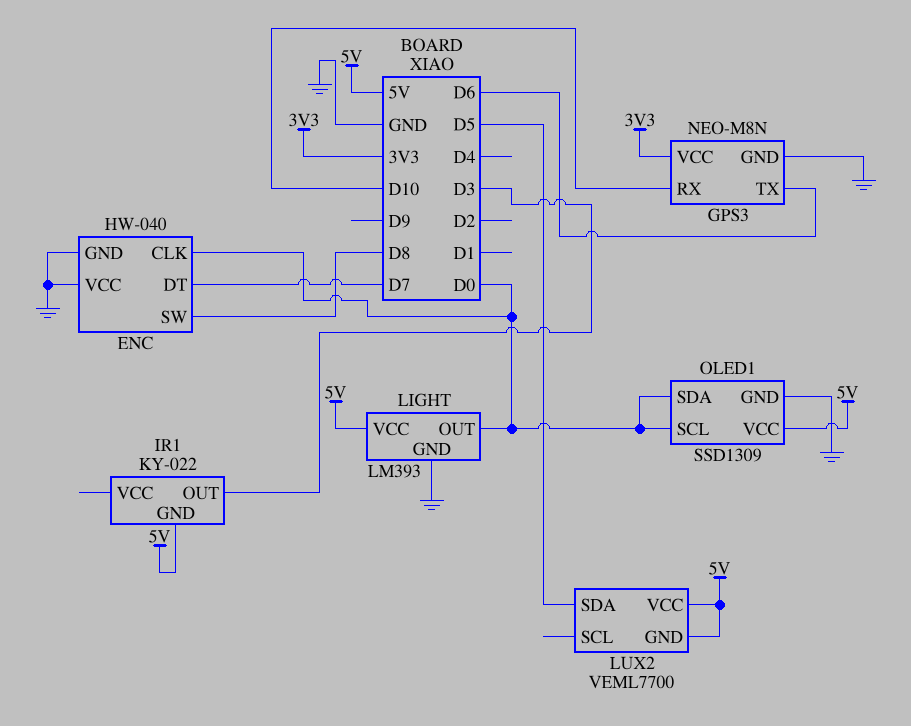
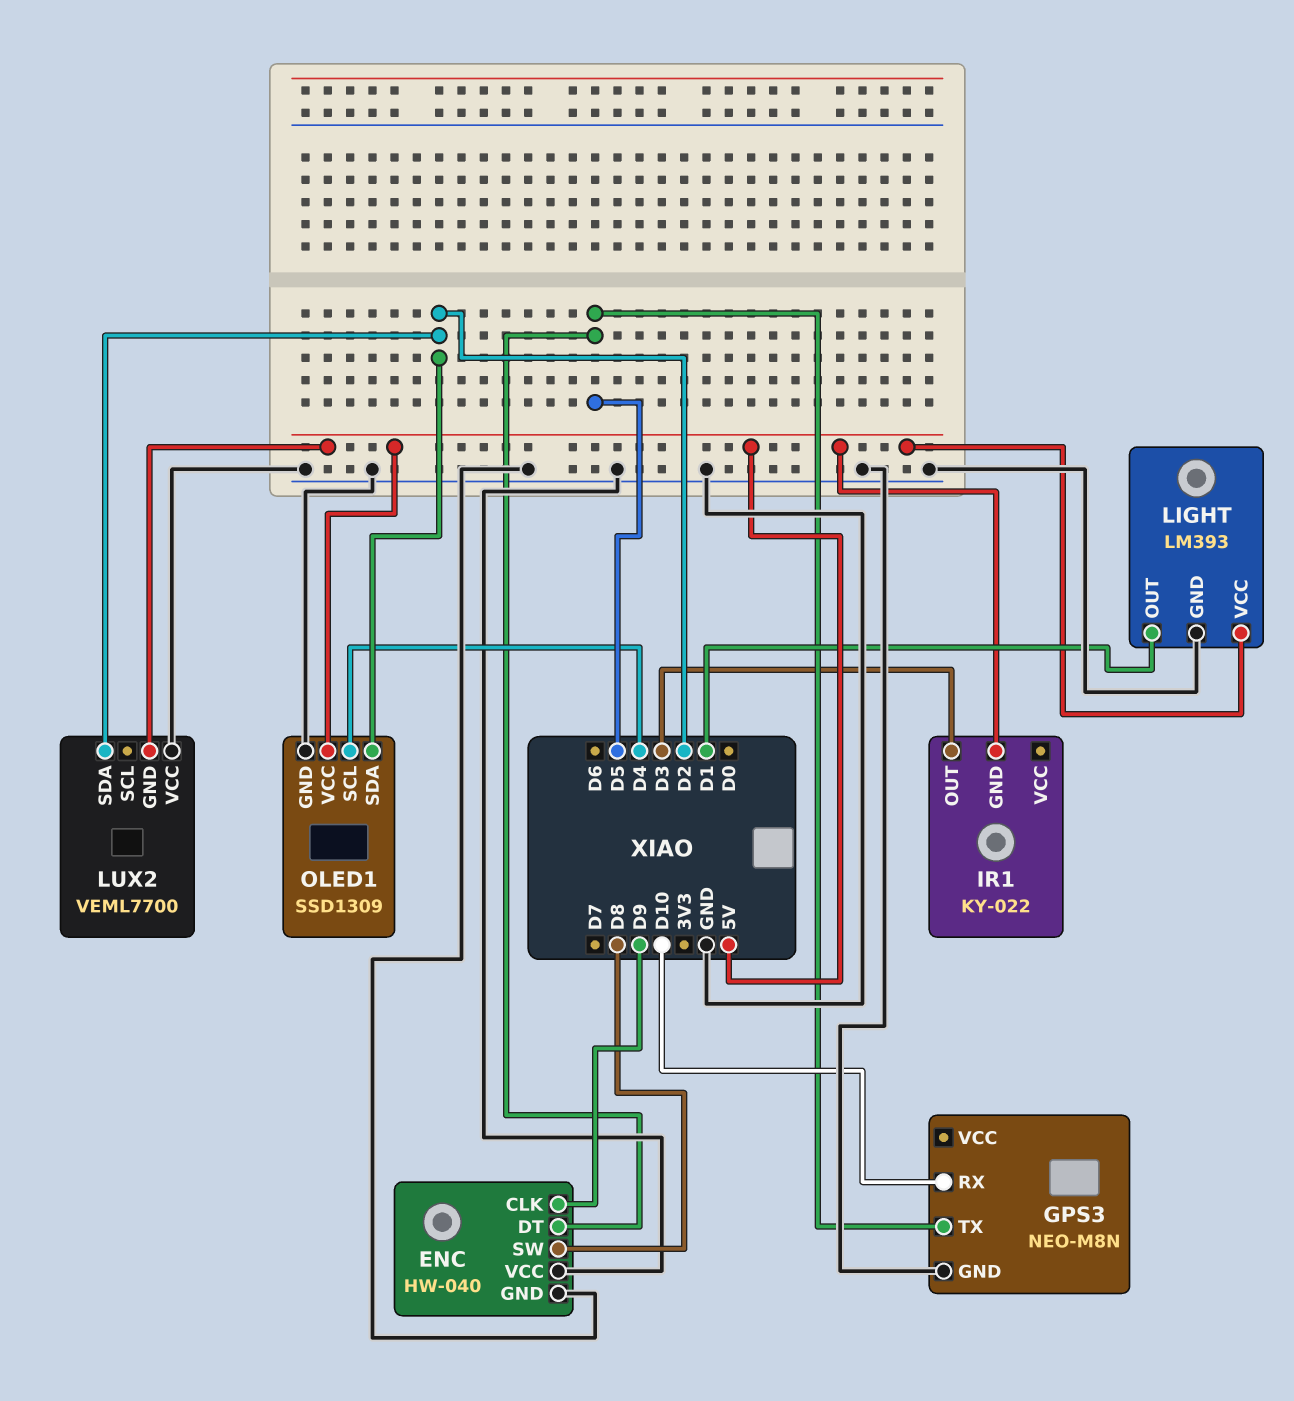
ENC pin CLK: D0 -> D9
ENC pin DT: D7 -> D5
GPS3 pin TX: D6 -> D5
GPS3 pin VCC: 3V3 -> none
LIGHT pin OUT: D0 -> D1
LUX2 pin SDA: D5 -> D2
LUX2 pin VCC: 5V -> GND
OLED1 pin SCL: D0 -> D4
OLED1 pin SDA: D0 -> D2

